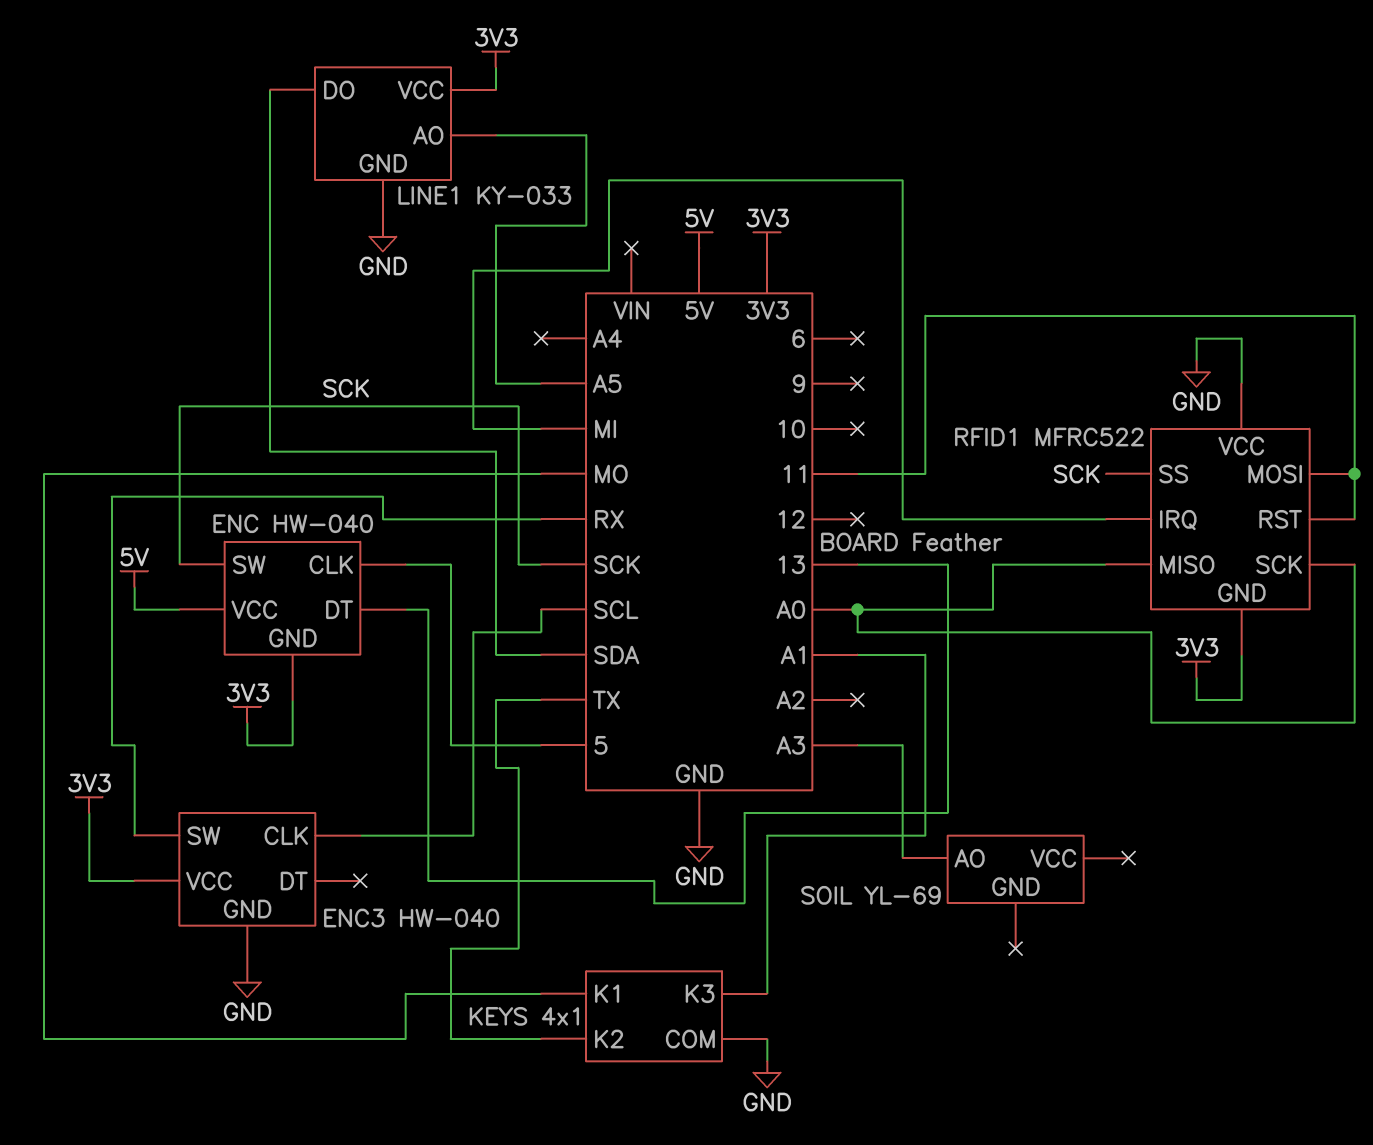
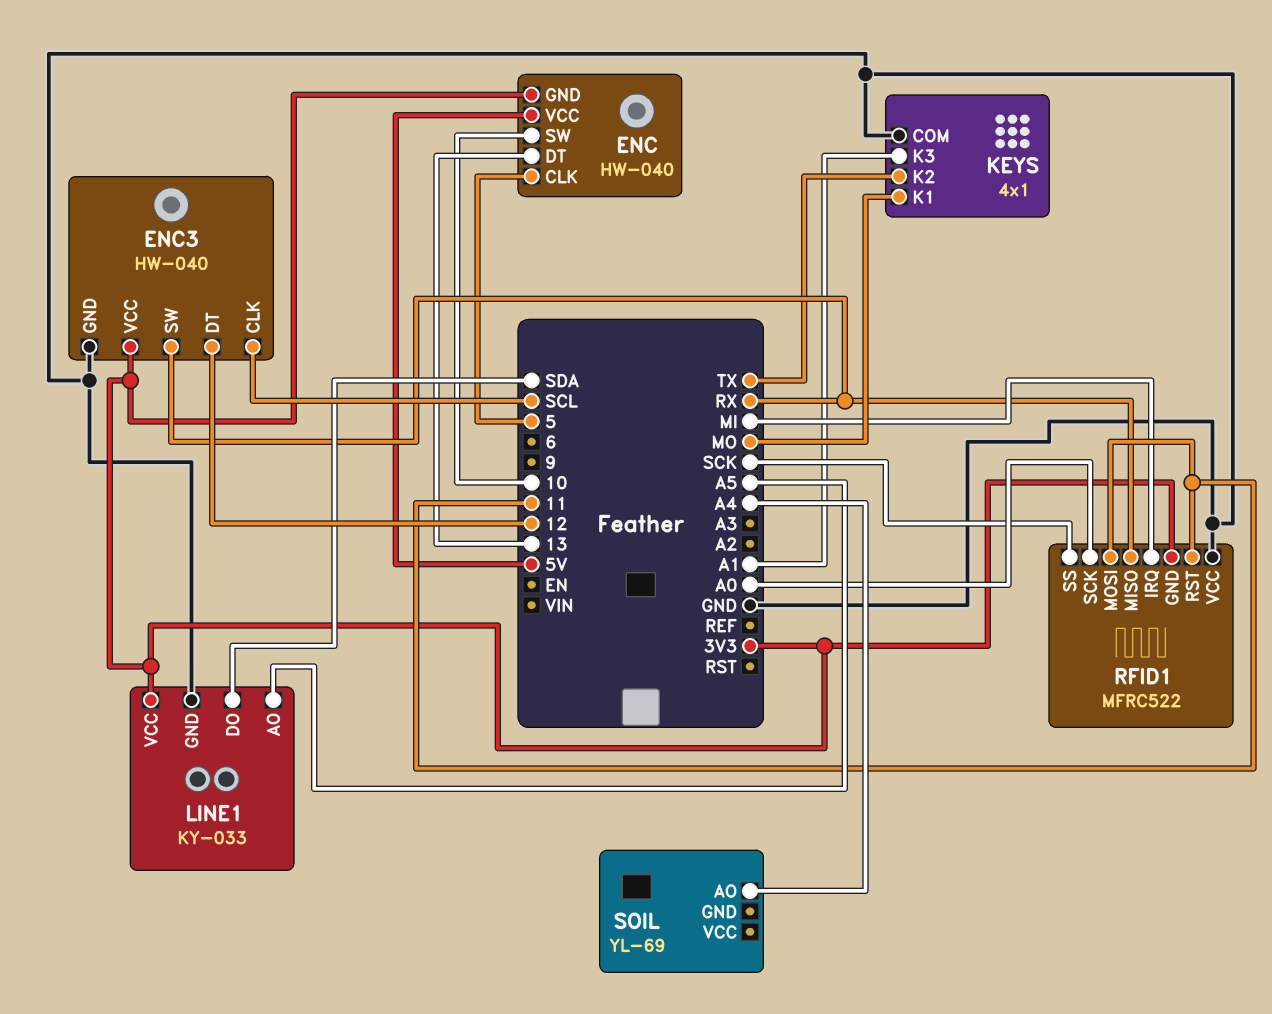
ENC pin SW: SCK -> 10
ENC3 pin DT: none -> 12
RFID1 pin MISO: A0 -> RX
SOIL pin AO: A3 -> A4

